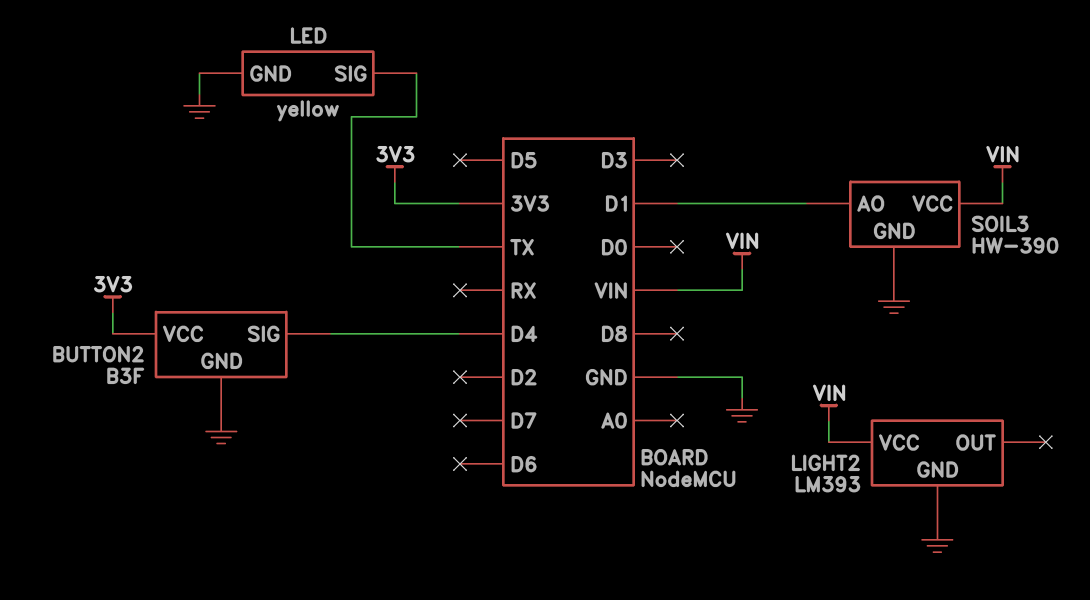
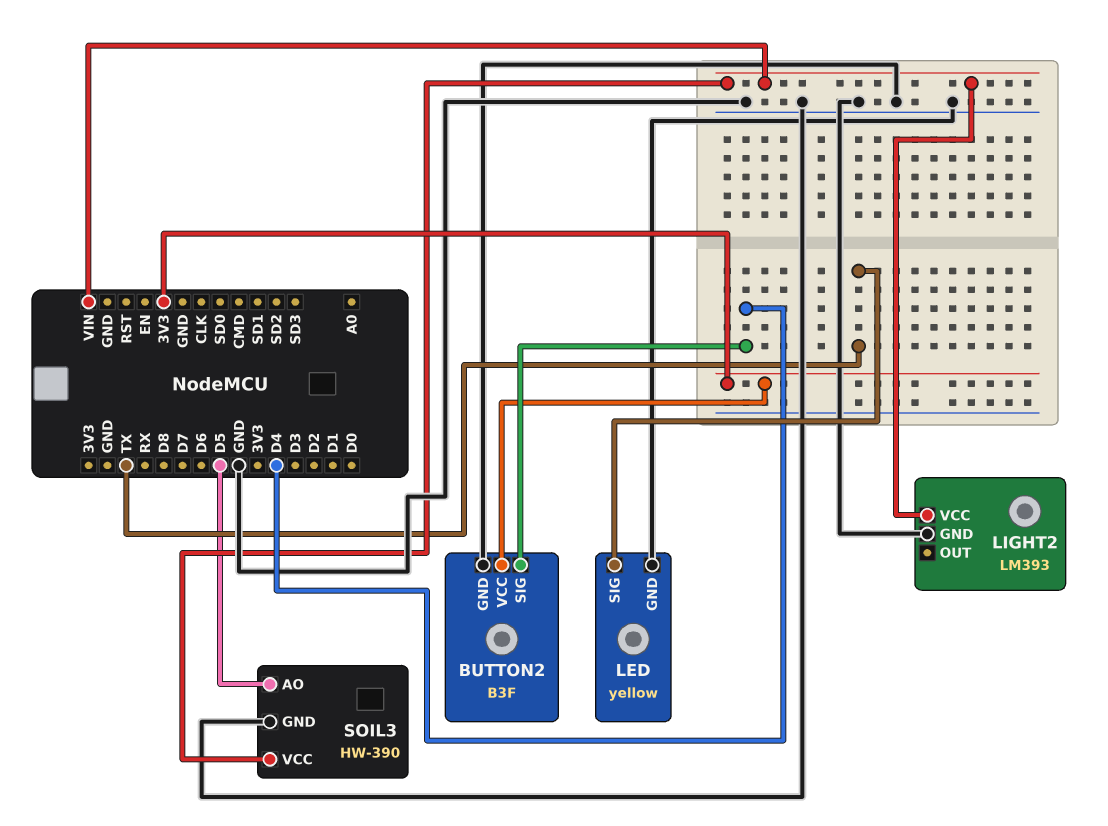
SOIL3 pin AO: D1 -> D5

